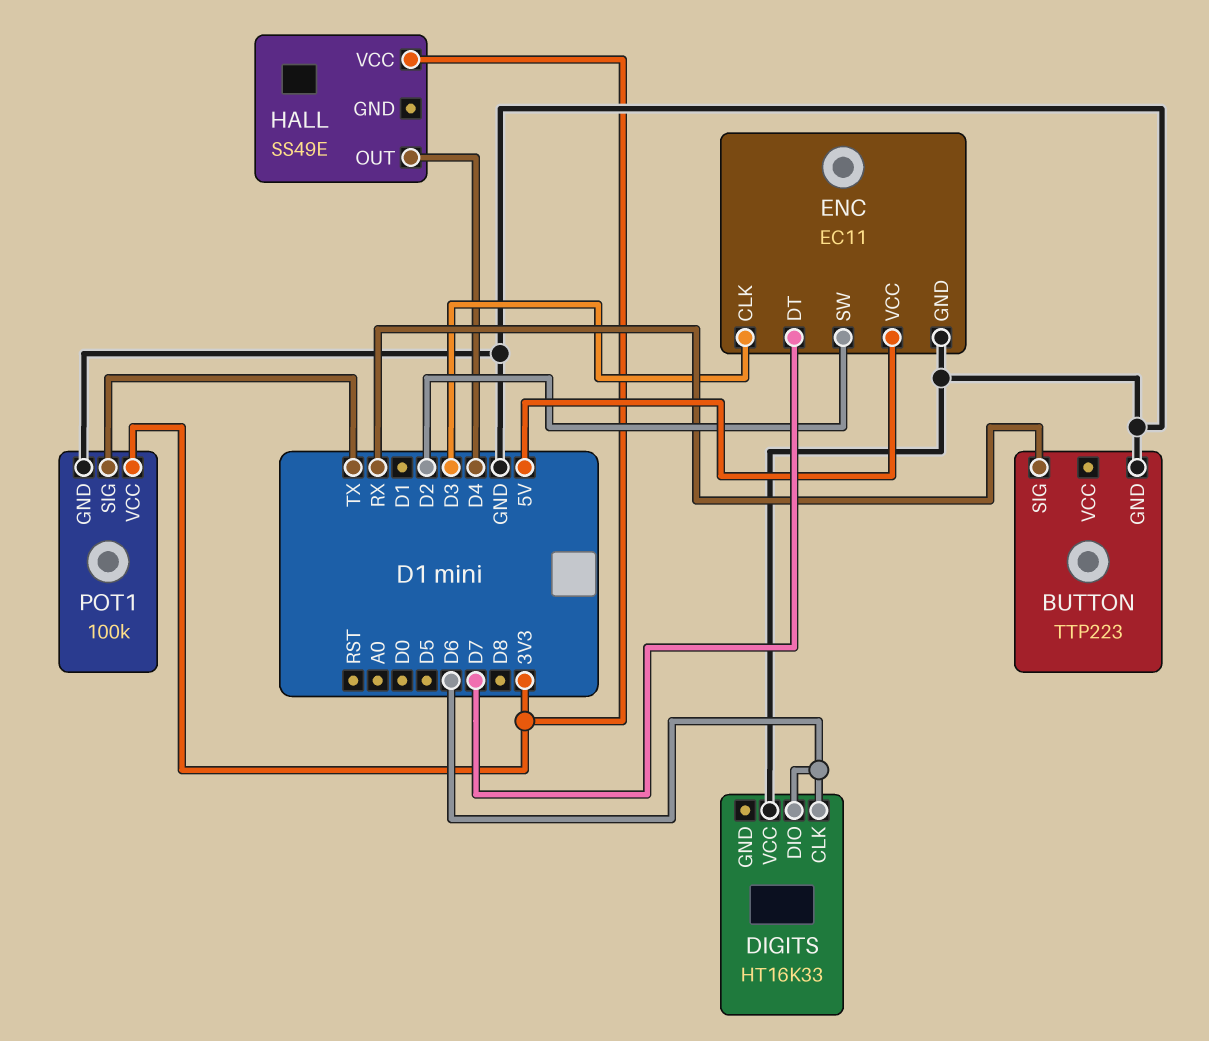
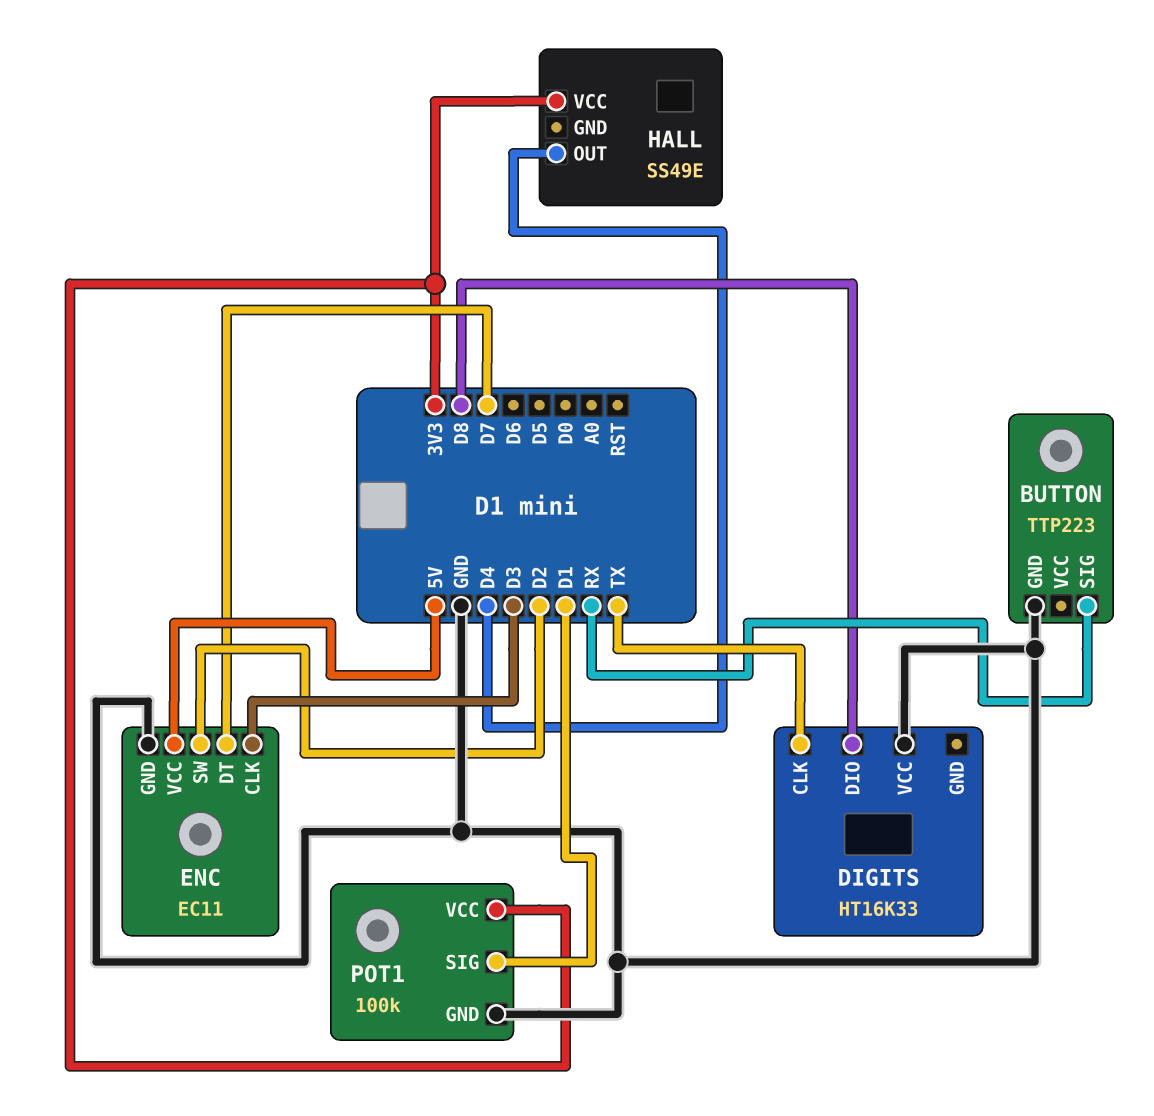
DIGITS pin CLK: D6 -> TX
DIGITS pin DIO: D6 -> D8
POT1 pin SIG: TX -> D1

